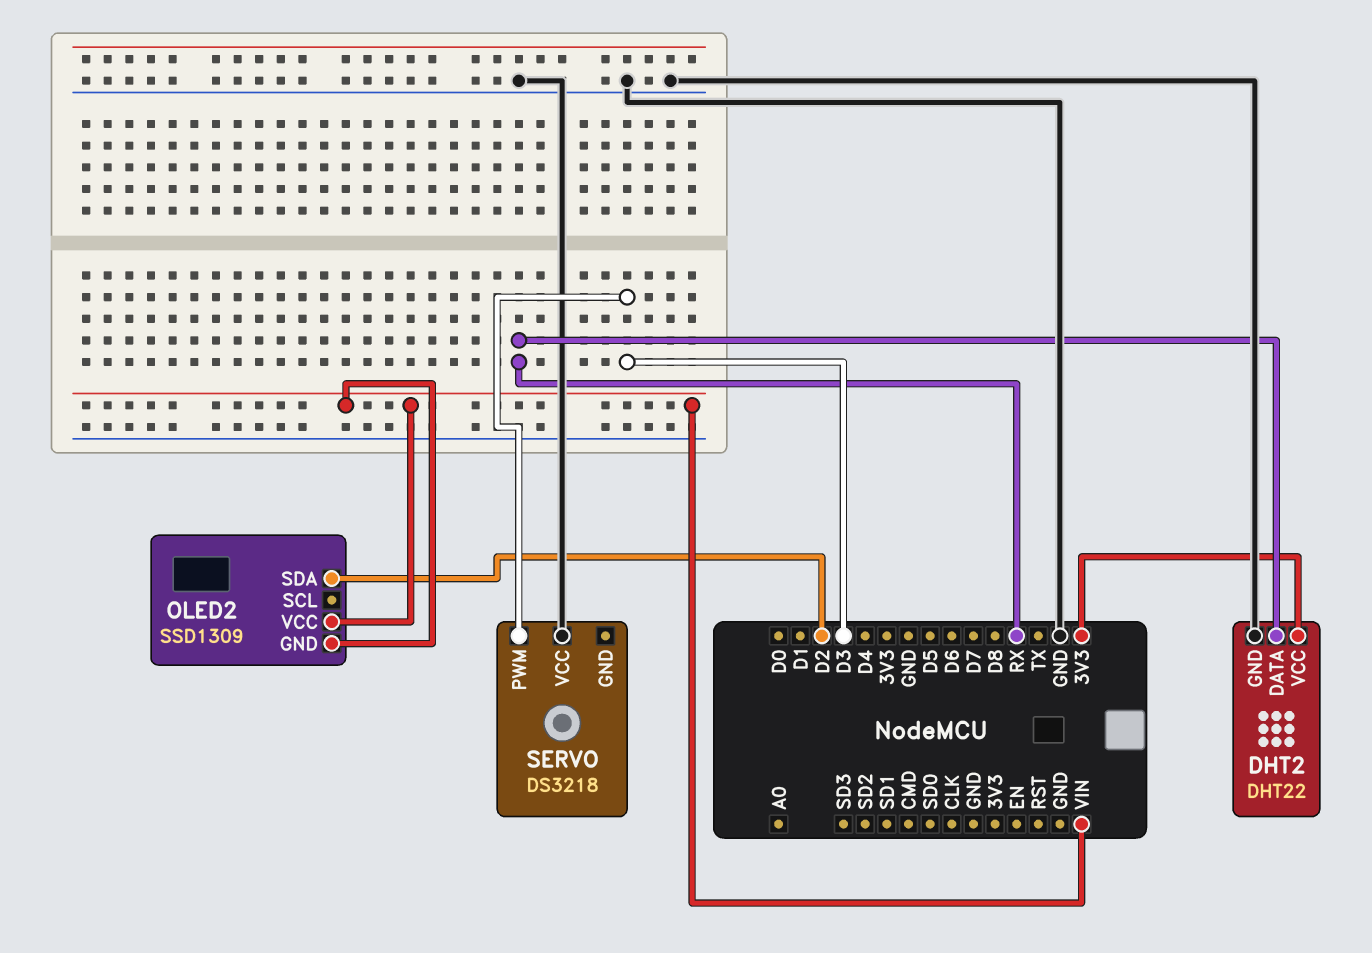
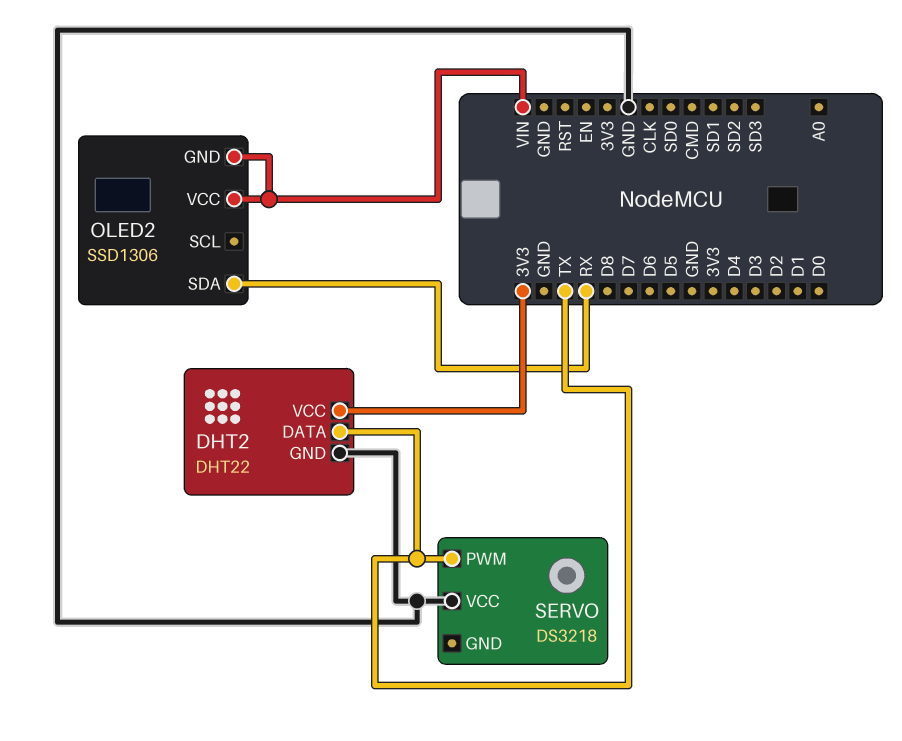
DHT2 pin DATA: RX -> TX
OLED2: SSD1309 -> SSD1306
OLED2 pin SDA: D2 -> RX
SERVO pin PWM: D3 -> TX

